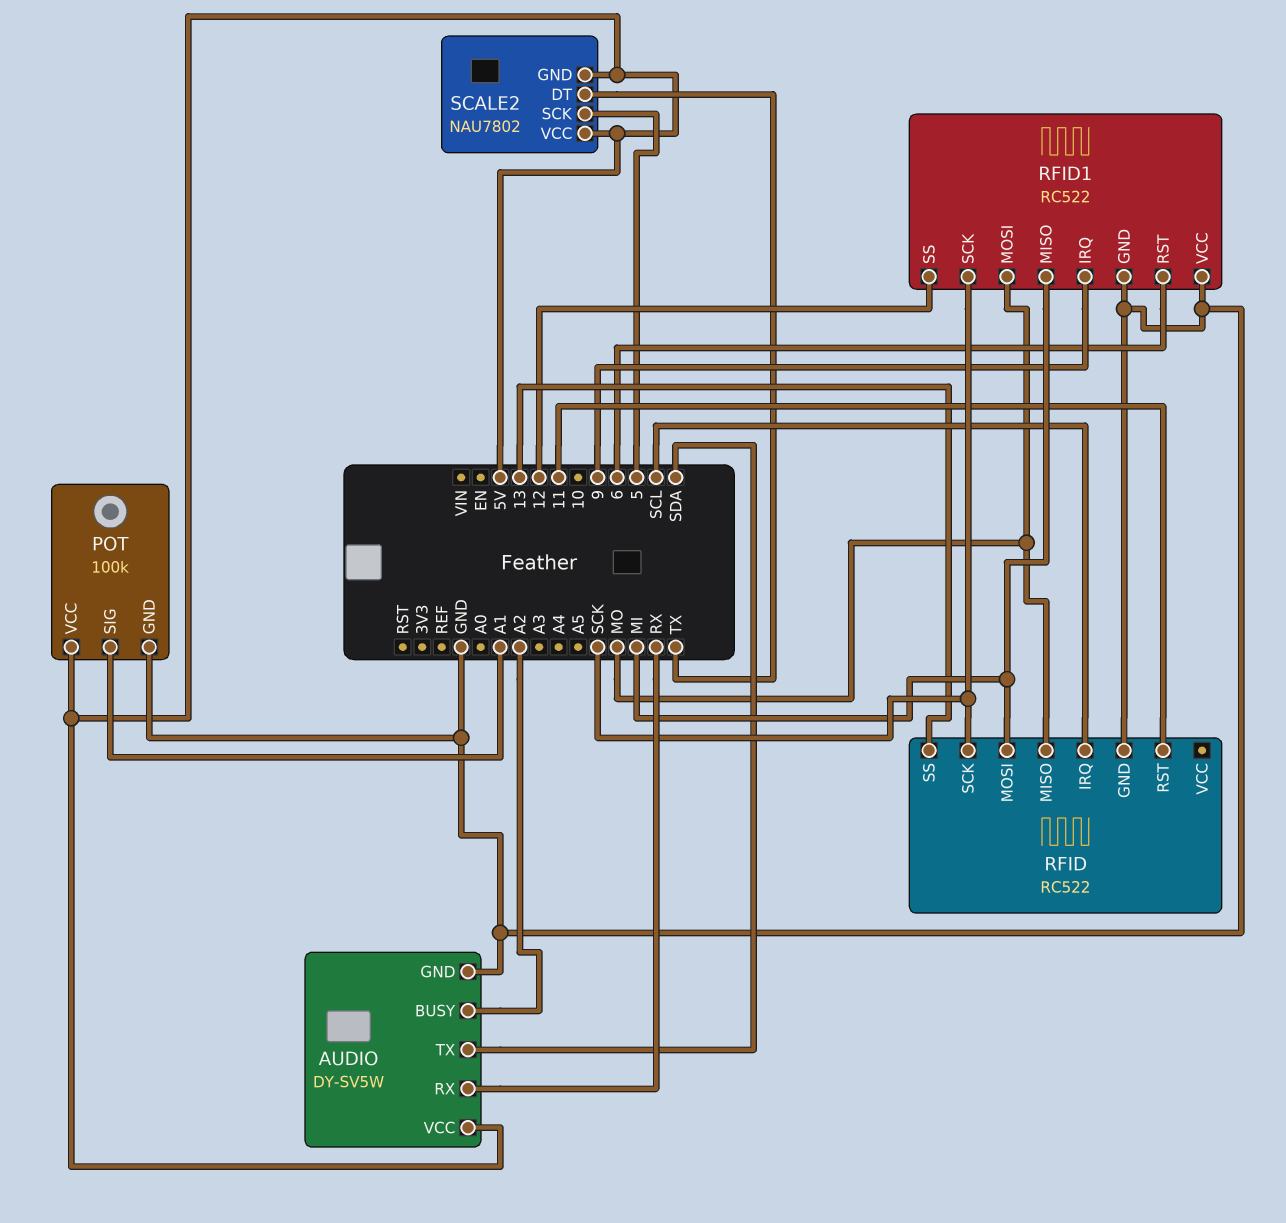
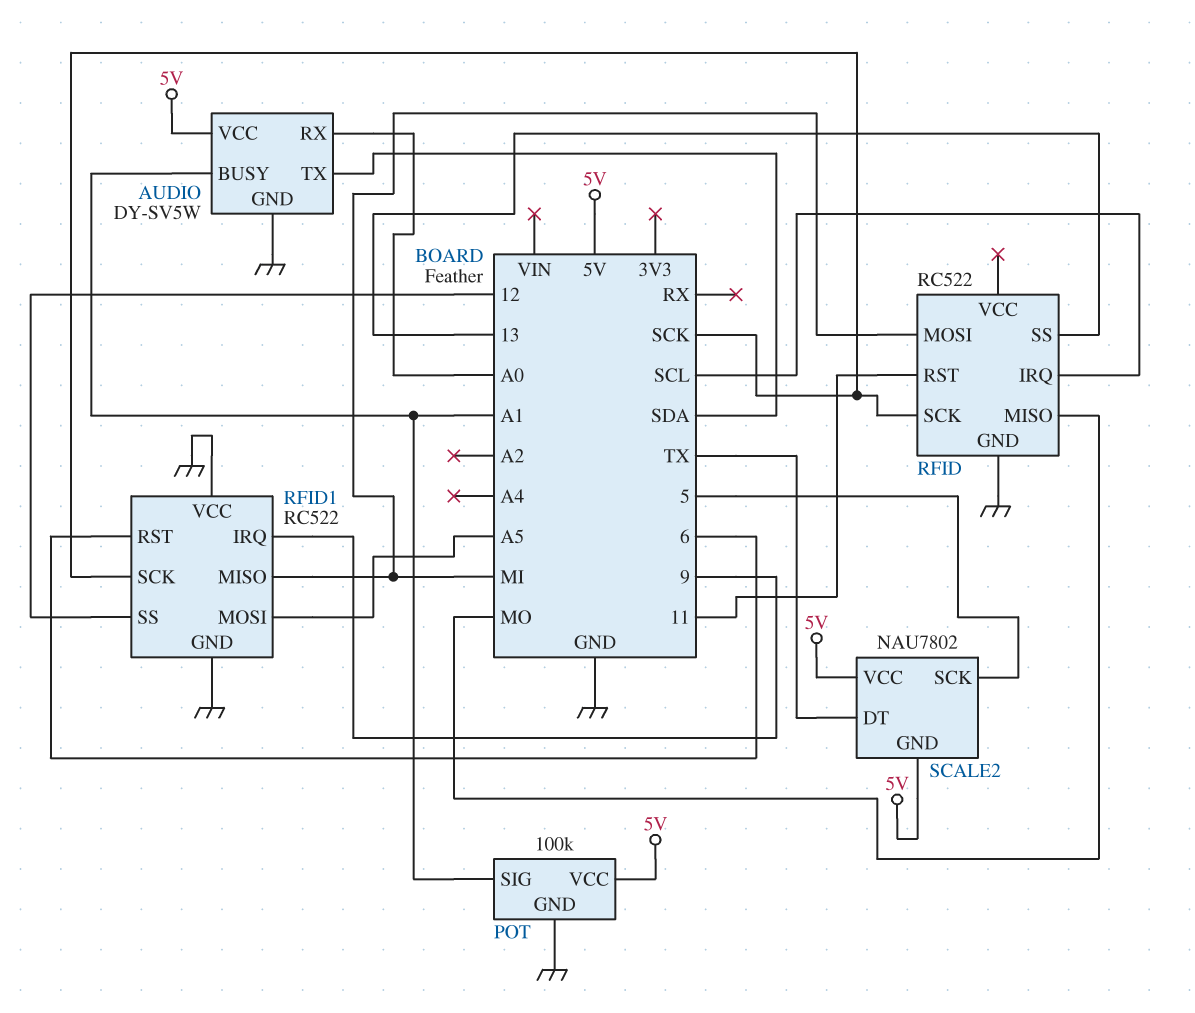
AUDIO pin BUSY: A2 -> A1
AUDIO pin RX: RX -> A0
RFID1 pin MOSI: MO -> A5

